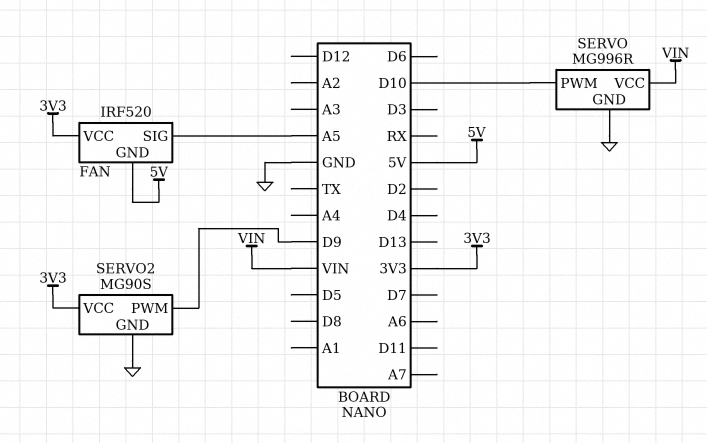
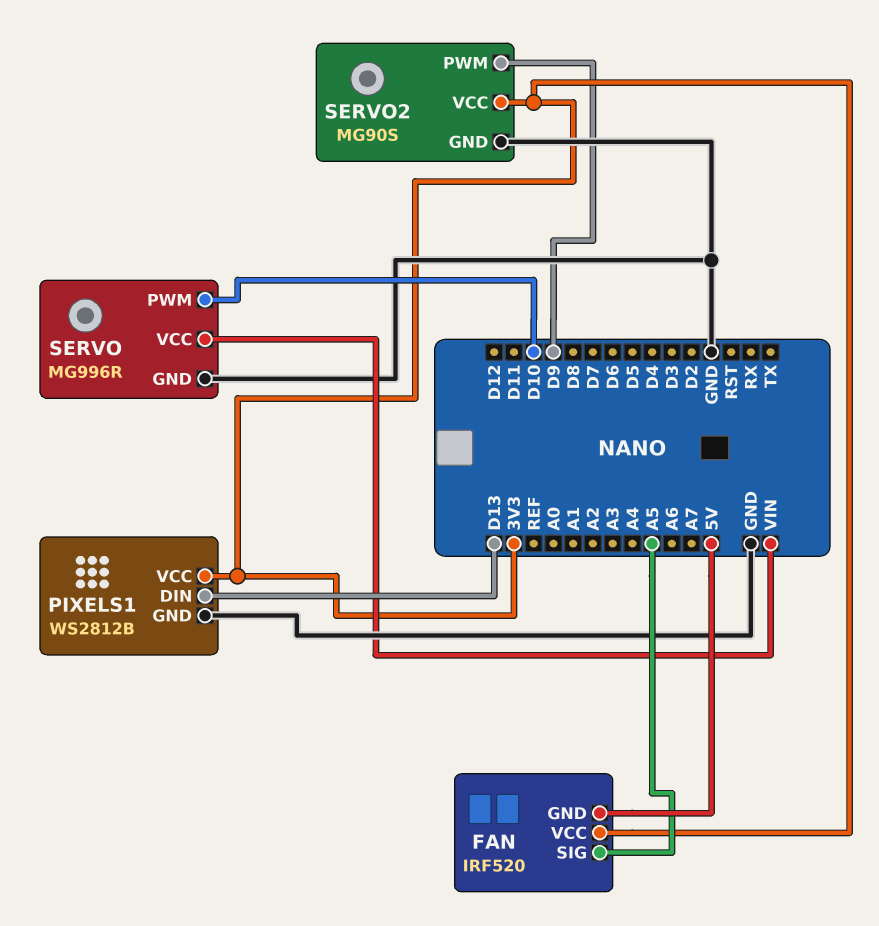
PIXELS1: none -> WS2812B
PIXELS1 pin DIN: none -> D13
PIXELS1 pin GND: none -> GND
PIXELS1 pin VCC: none -> 3V3

